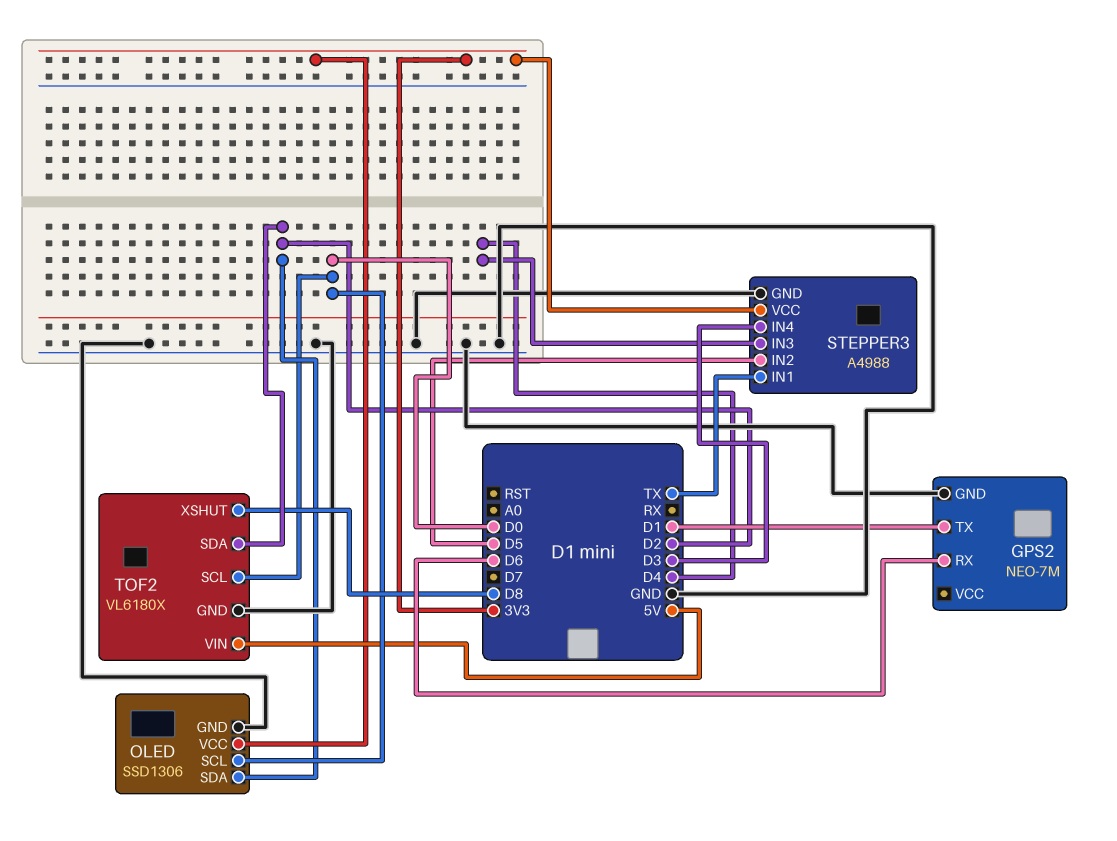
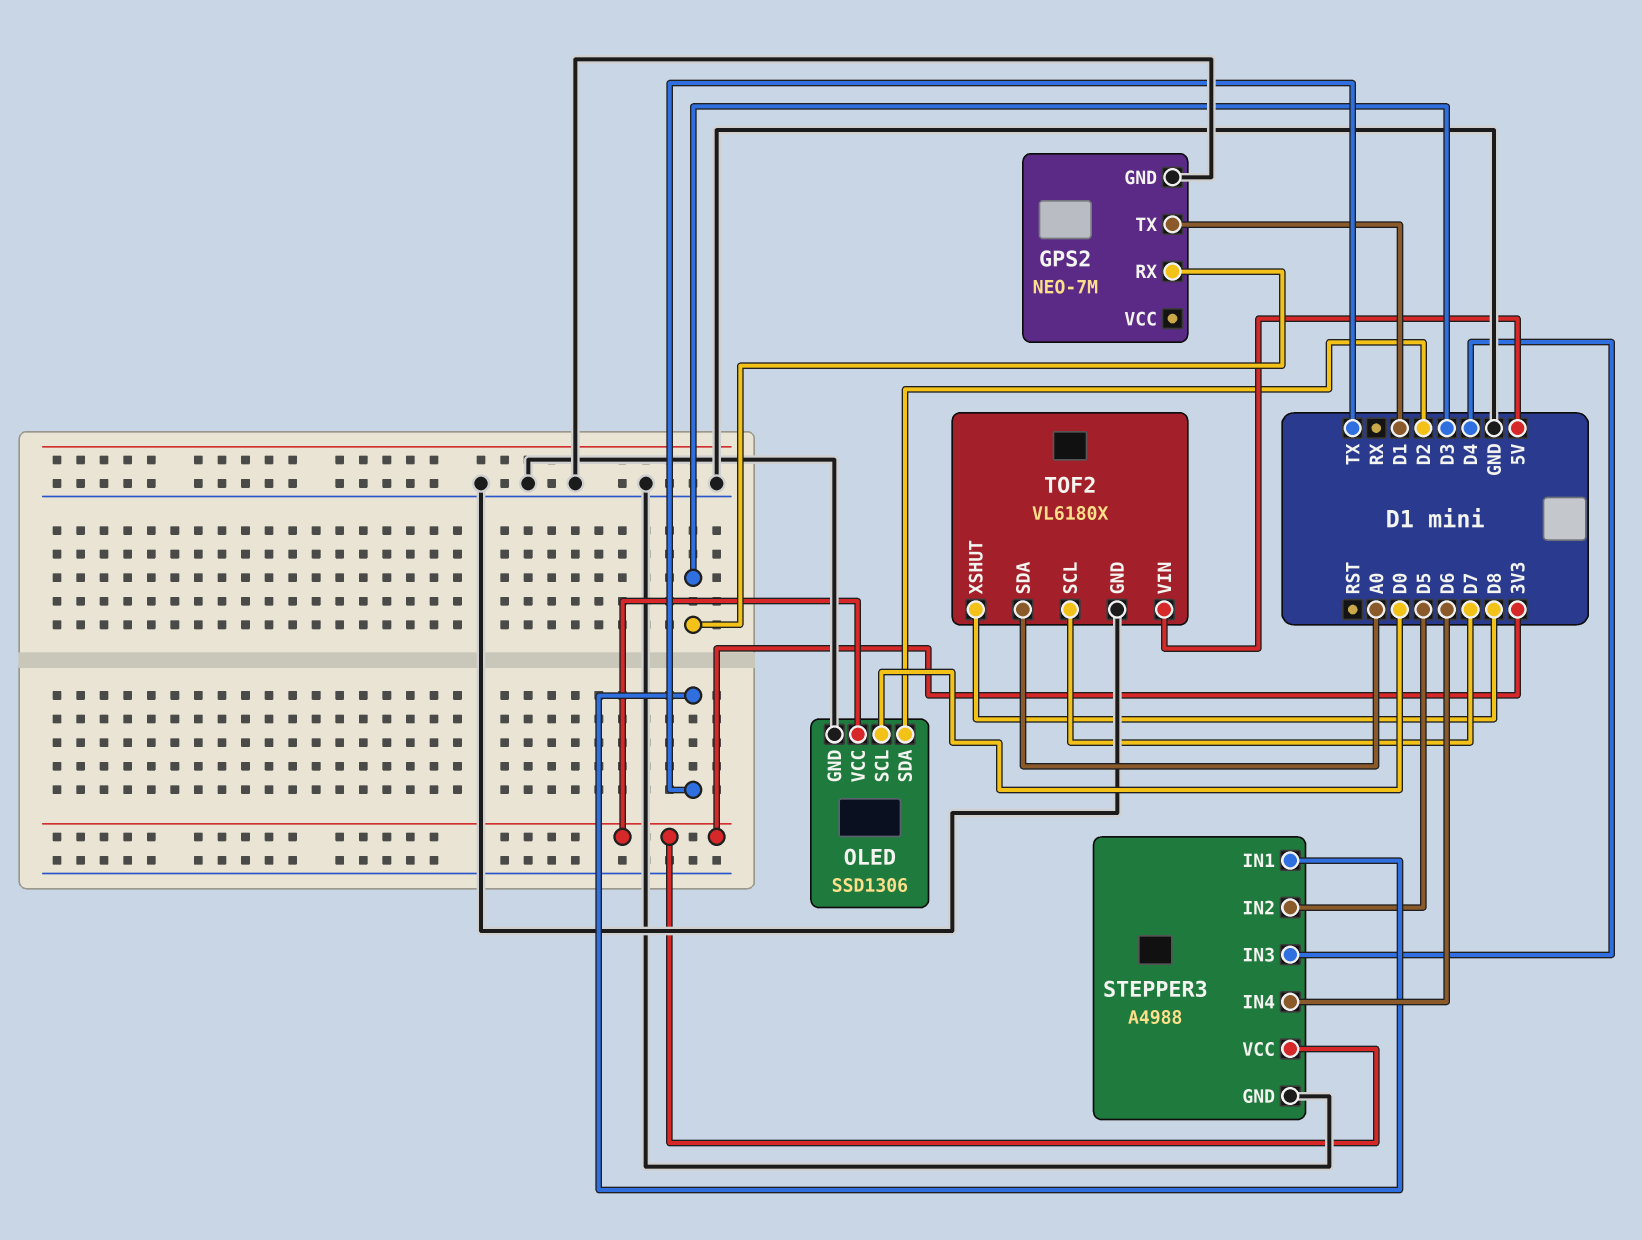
GPS2 pin RX: D6 -> D3
STEPPER3 pin IN4: D3 -> D6
TOF2 pin SCL: D0 -> D7
TOF2 pin SDA: D2 -> A0

